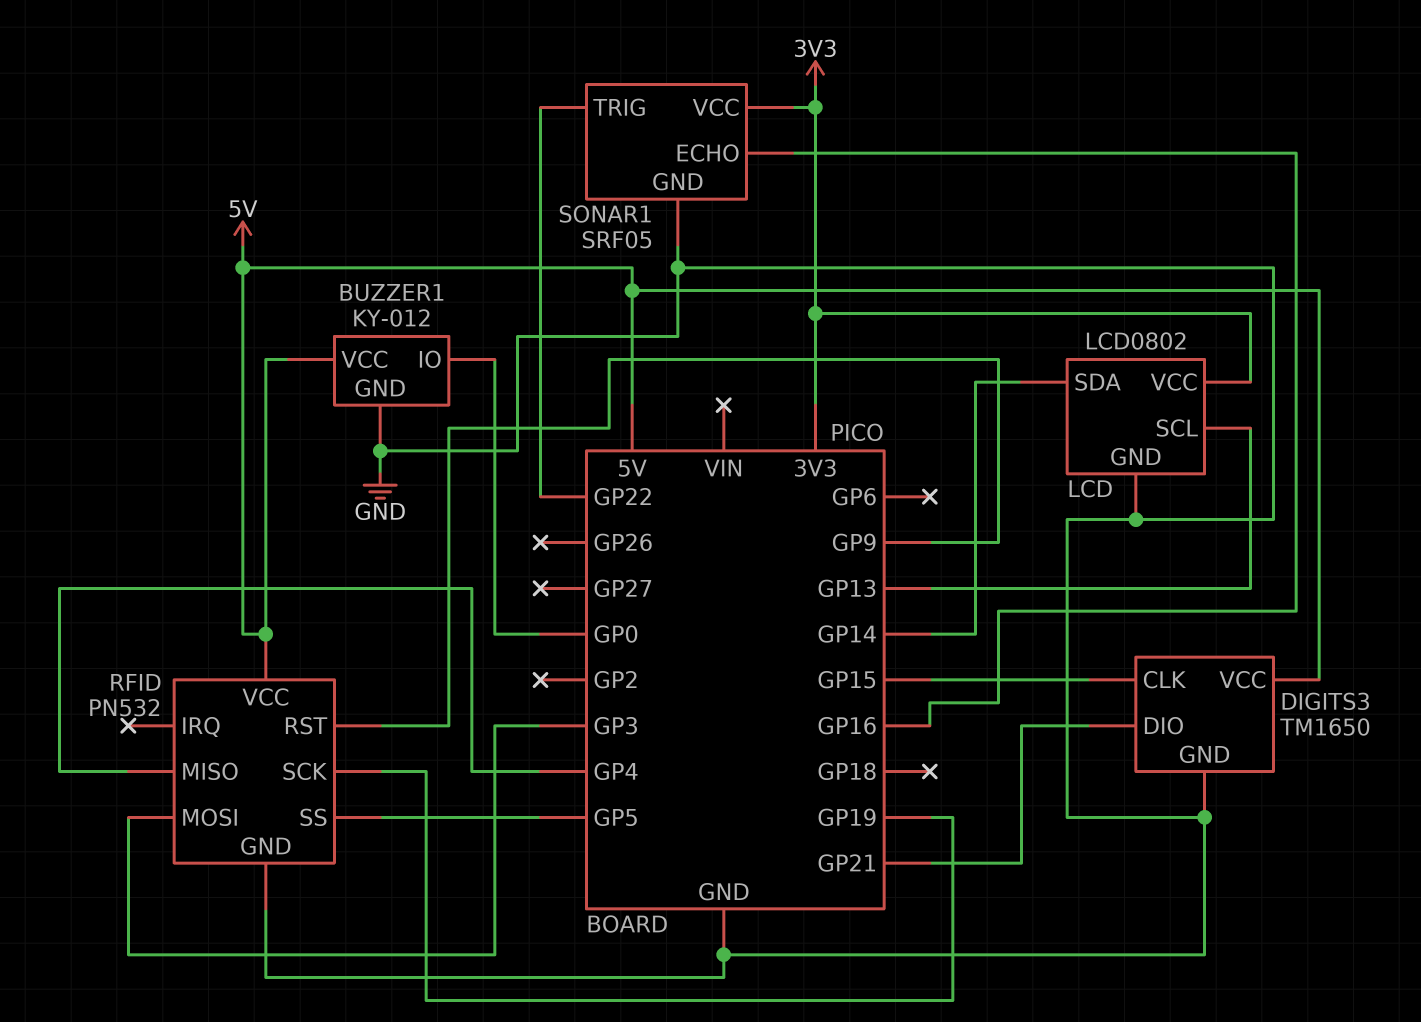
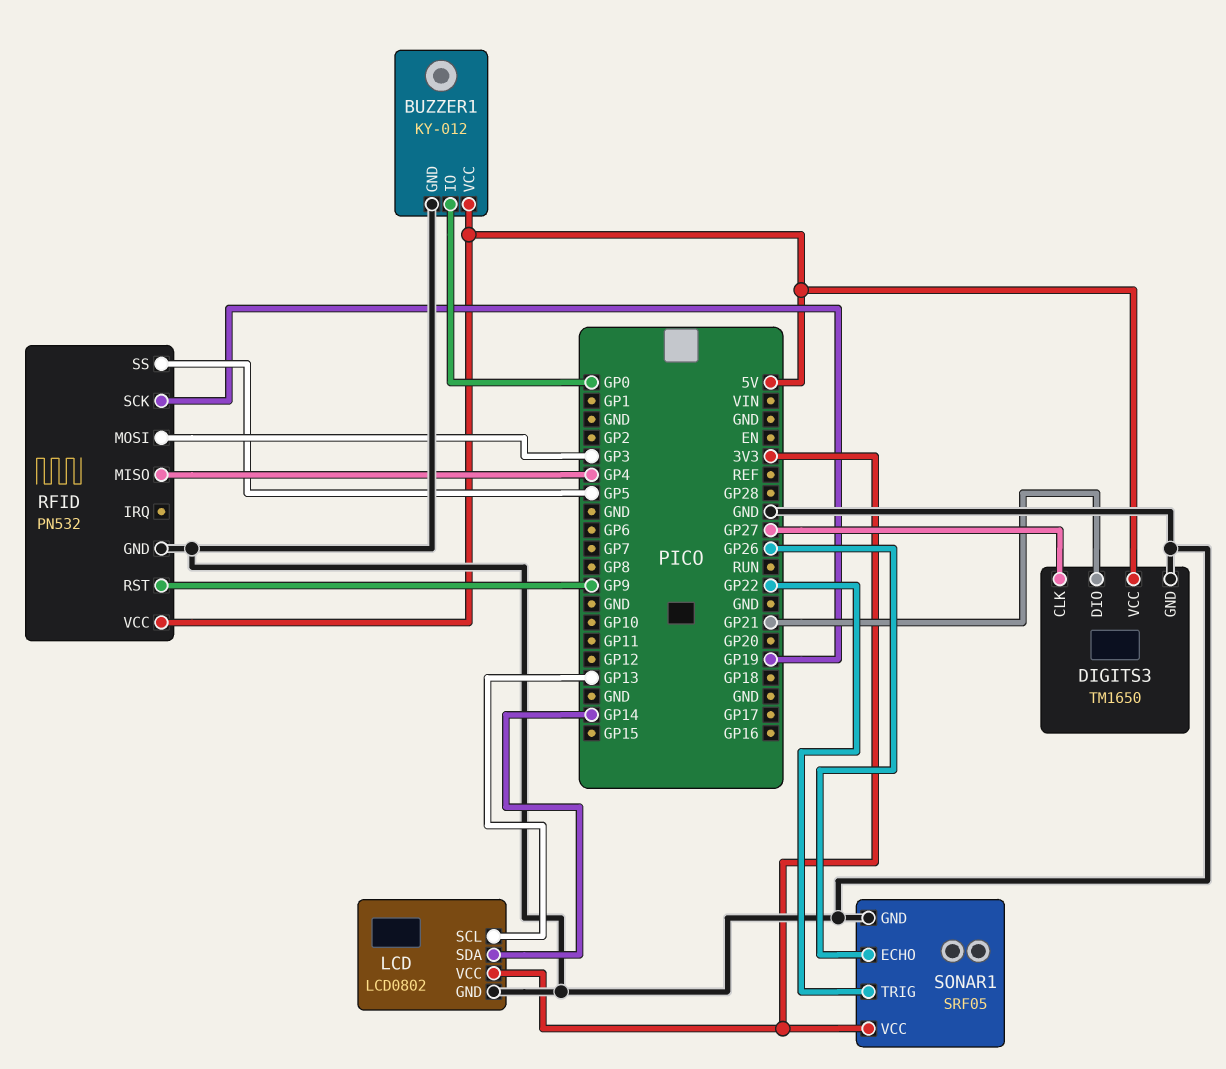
DIGITS3 pin CLK: GP15 -> GP27
SONAR1 pin ECHO: GP16 -> GP26

